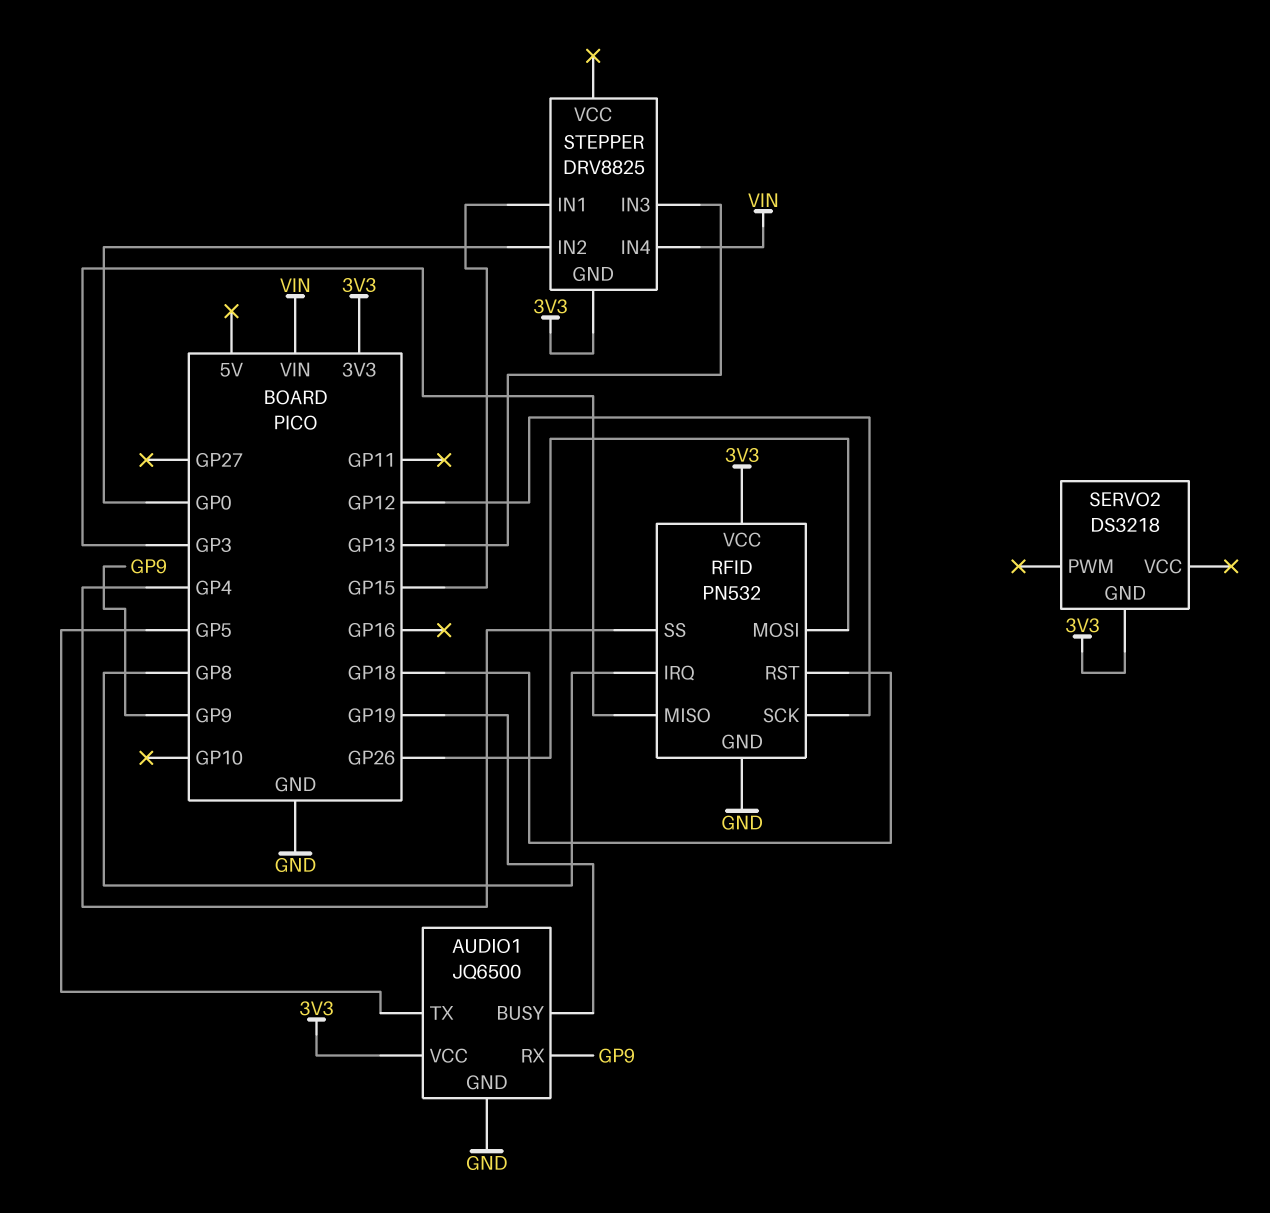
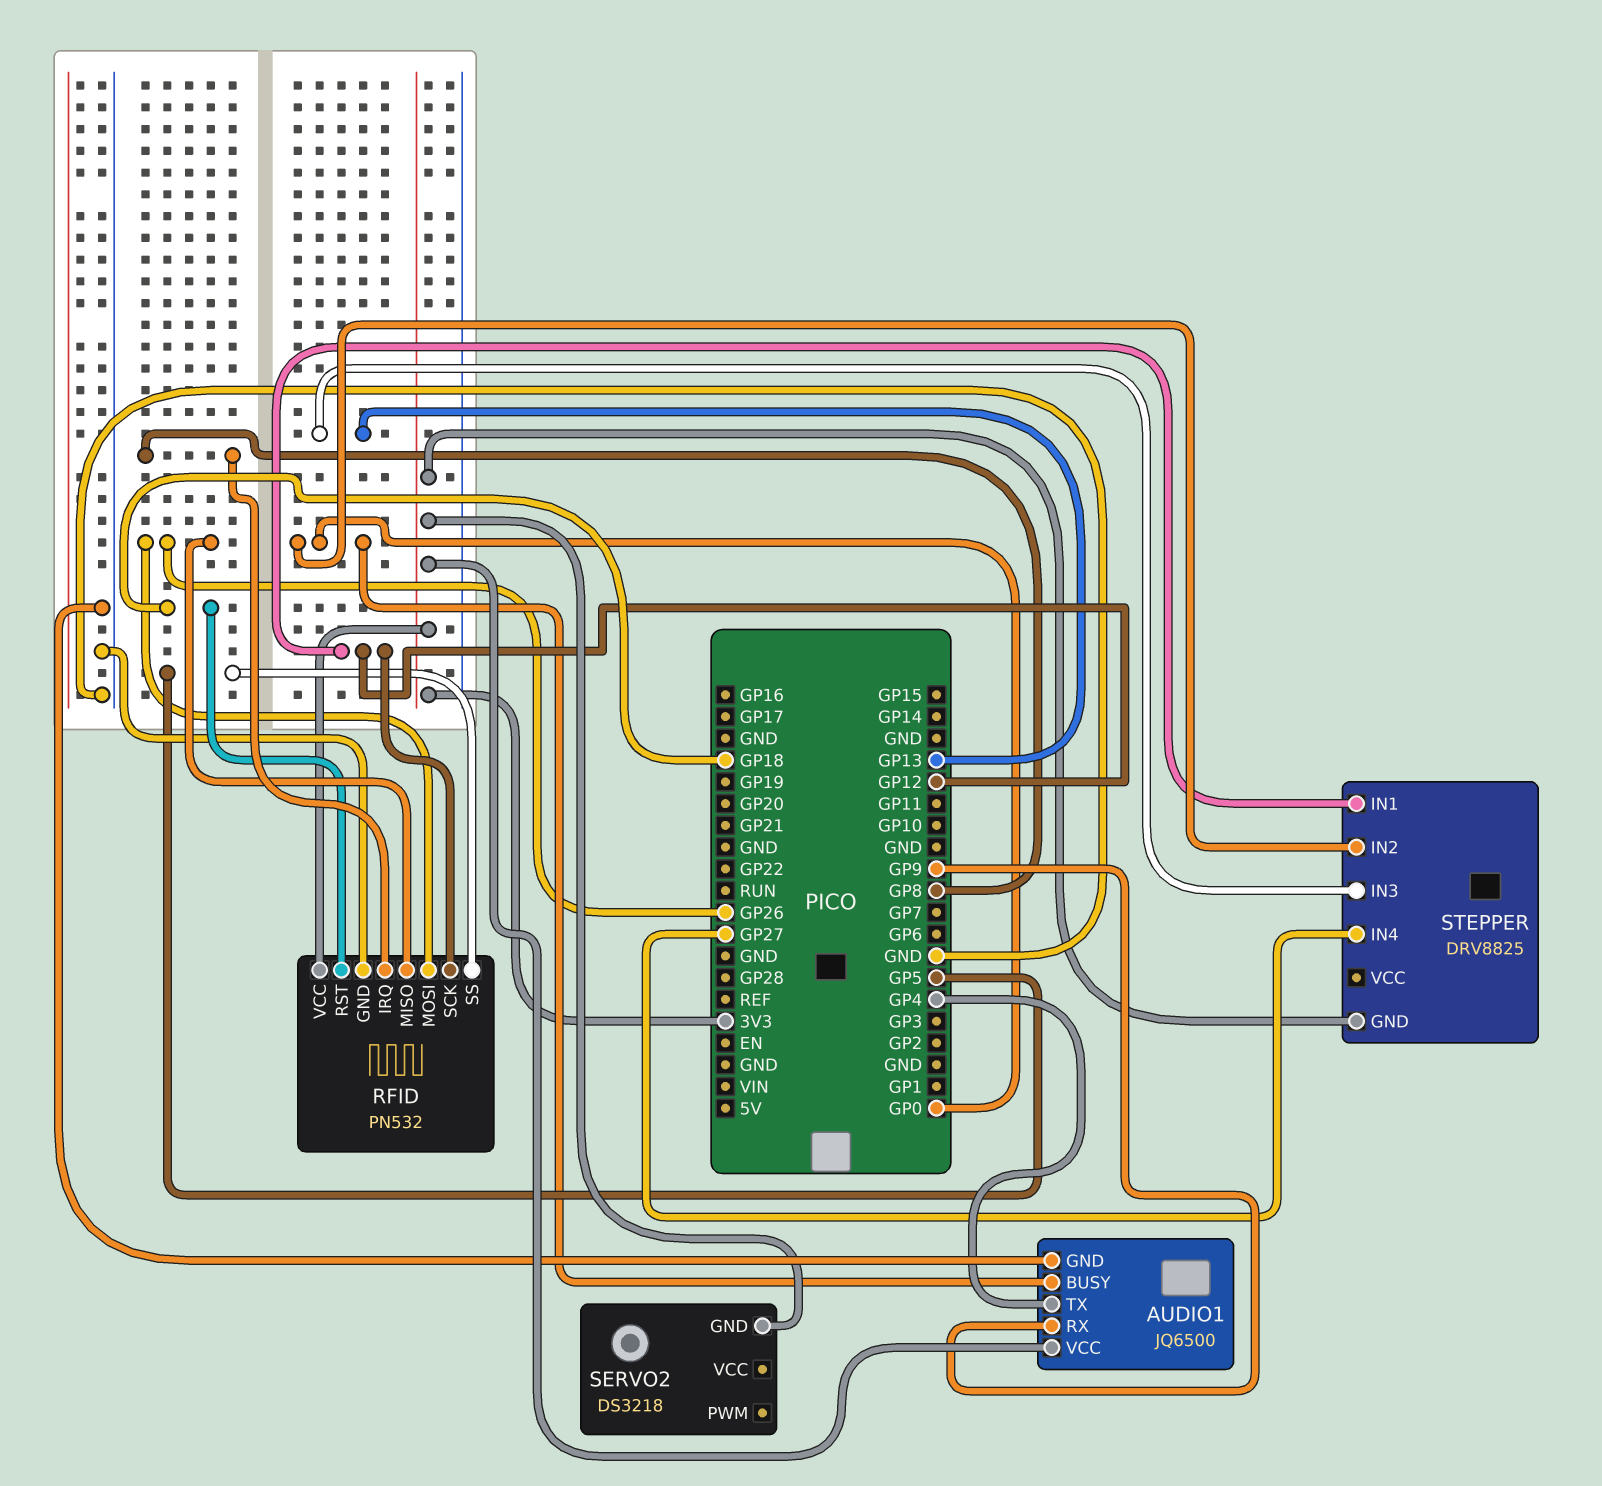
AUDIO1 pin BUSY: GP19 -> GP0
AUDIO1 pin TX: GP5 -> GP4
RFID pin MISO: GP3 -> GP26
RFID pin SS: GP4 -> GP5
STEPPER pin IN1: GP15 -> GP12
STEPPER pin IN4: VIN -> GP27

